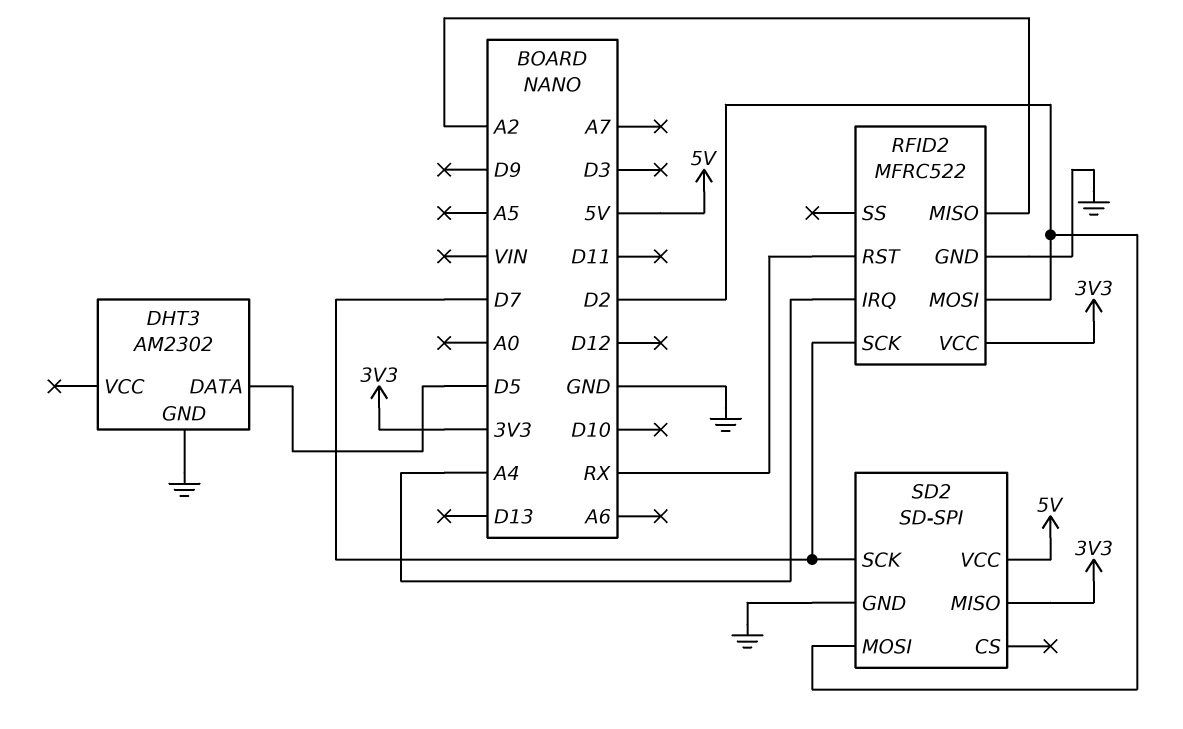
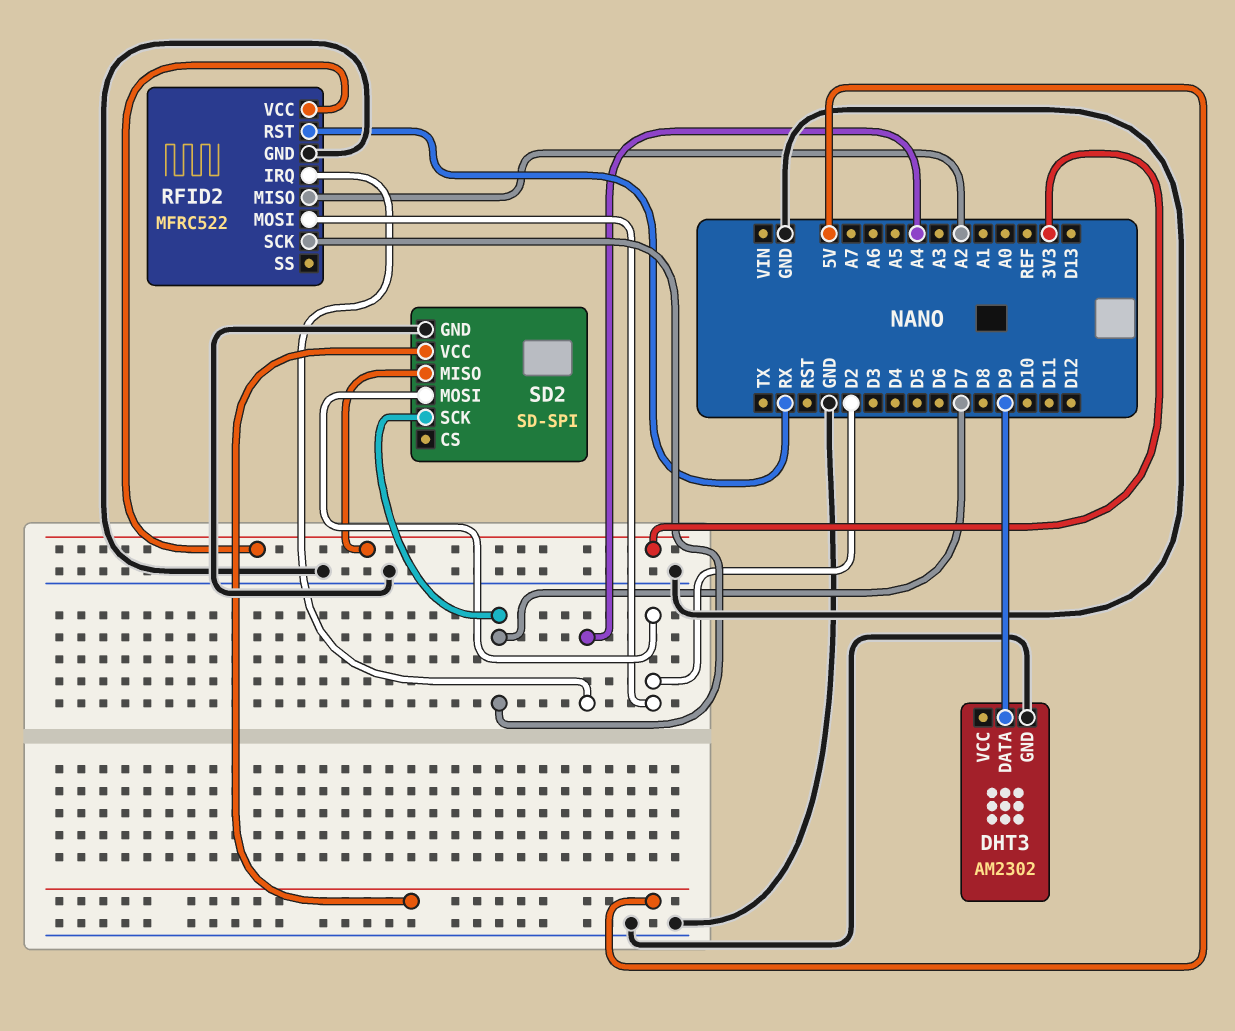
DHT3 pin DATA: D5 -> D9

